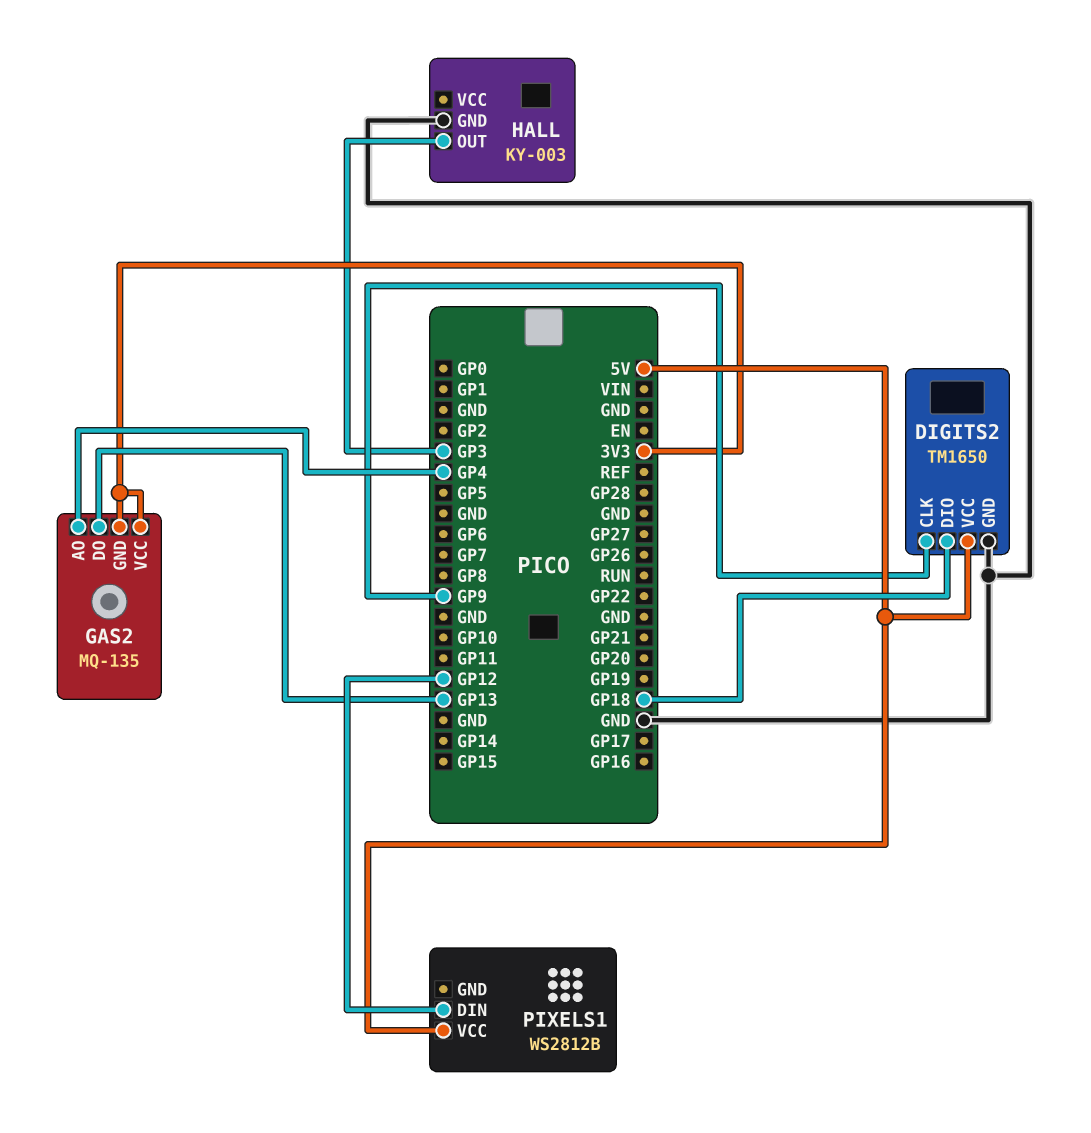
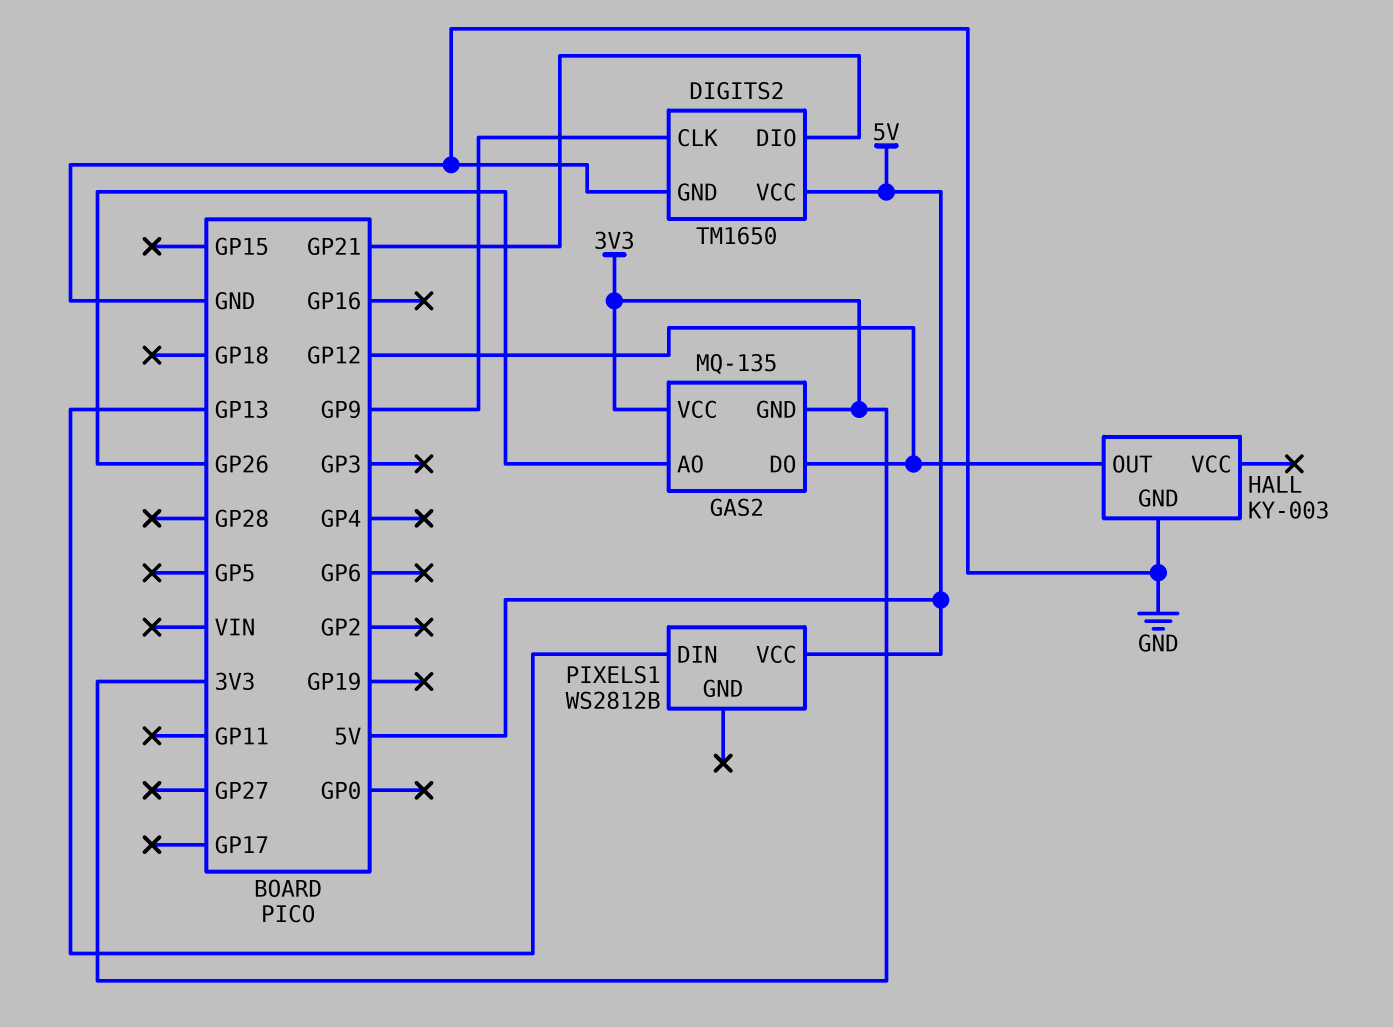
DIGITS2 pin DIO: GP18 -> GP21
GAS2 pin AO: GP4 -> GP26
GAS2 pin DO: GP13 -> GP12
HALL pin OUT: GP3 -> GP12
PIXELS1 pin DIN: GP12 -> GP13

